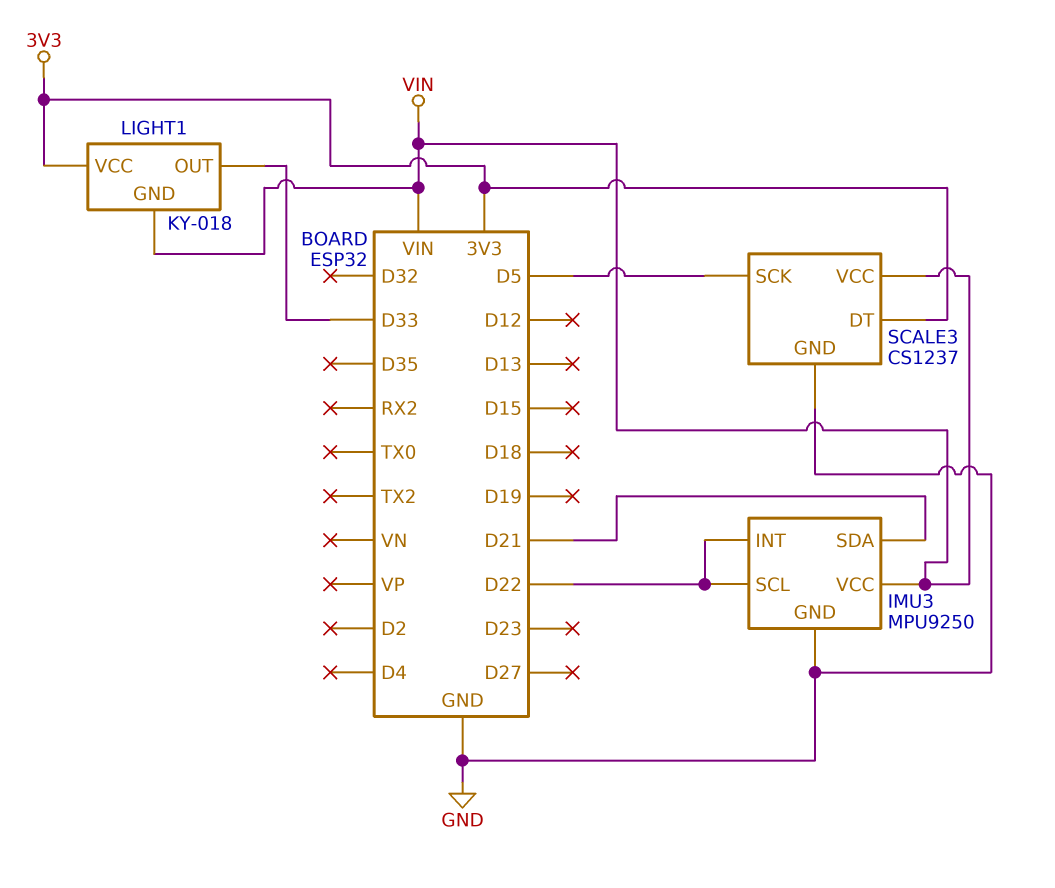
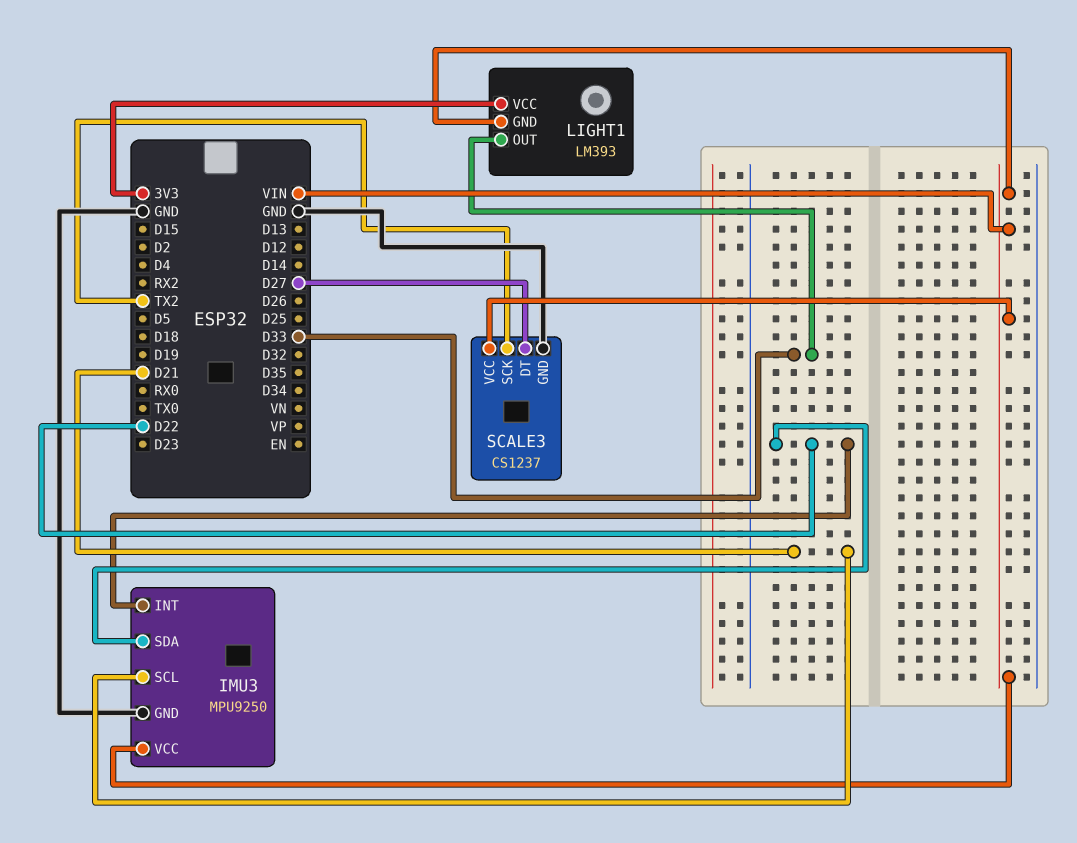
IMU3 pin SCL: D22 -> D21
IMU3 pin SDA: D21 -> D22
LIGHT1: KY-018 -> LM393
SCALE3 pin DT: 3V3 -> D27
SCALE3 pin SCK: D5 -> TX2

